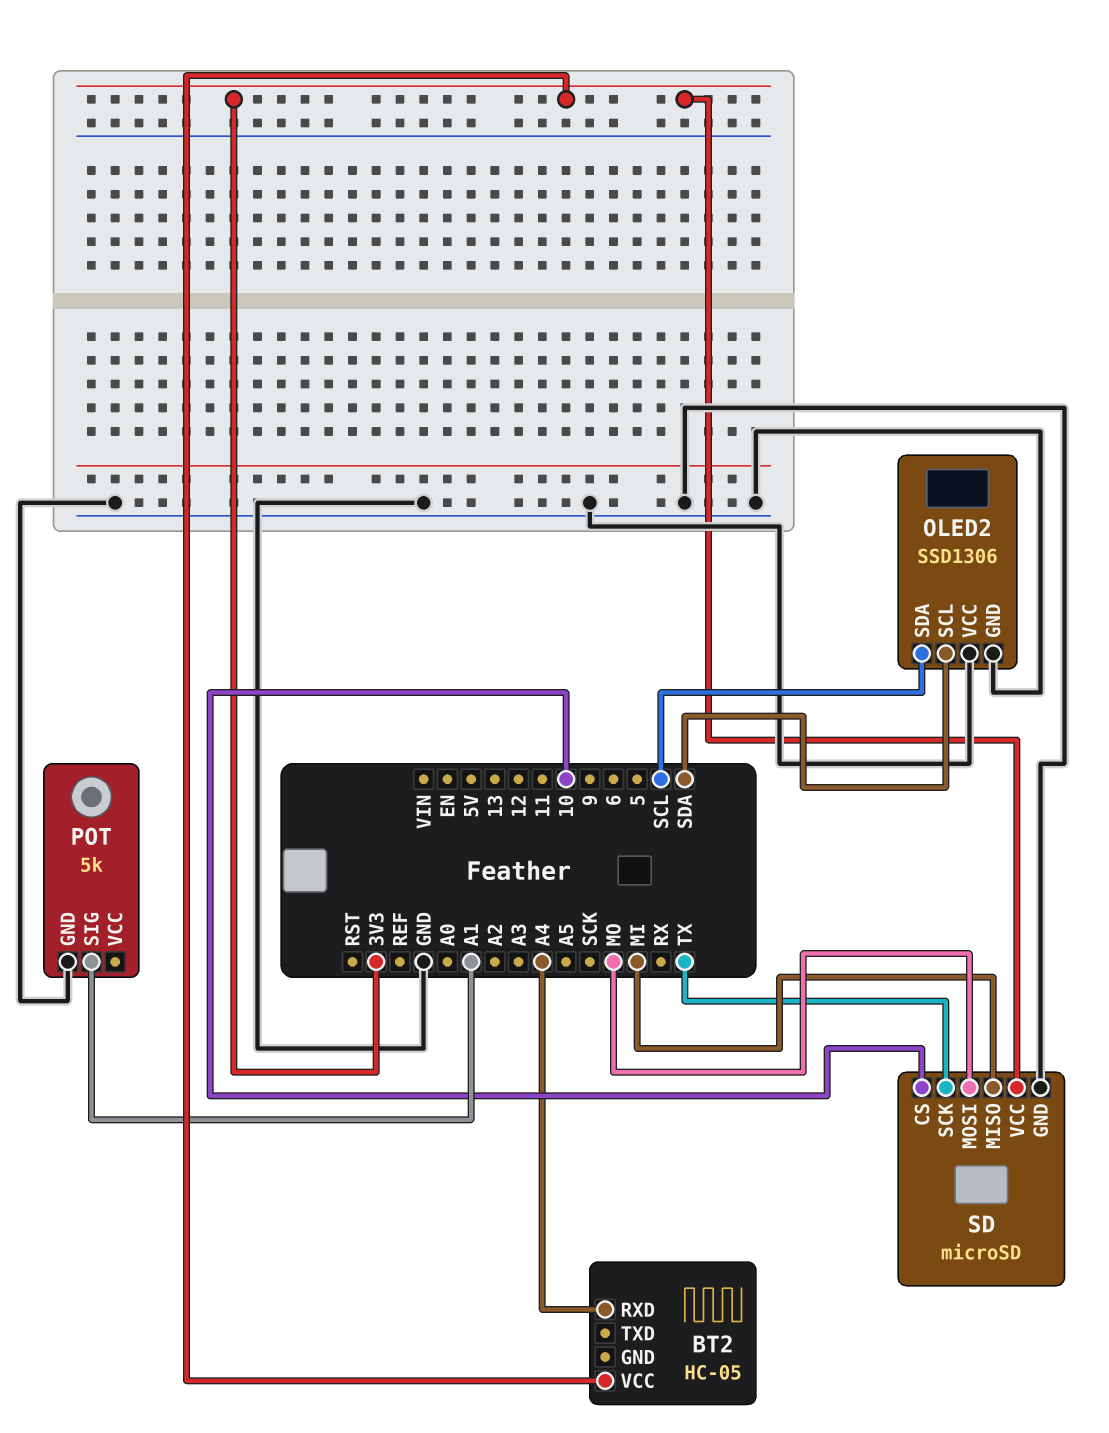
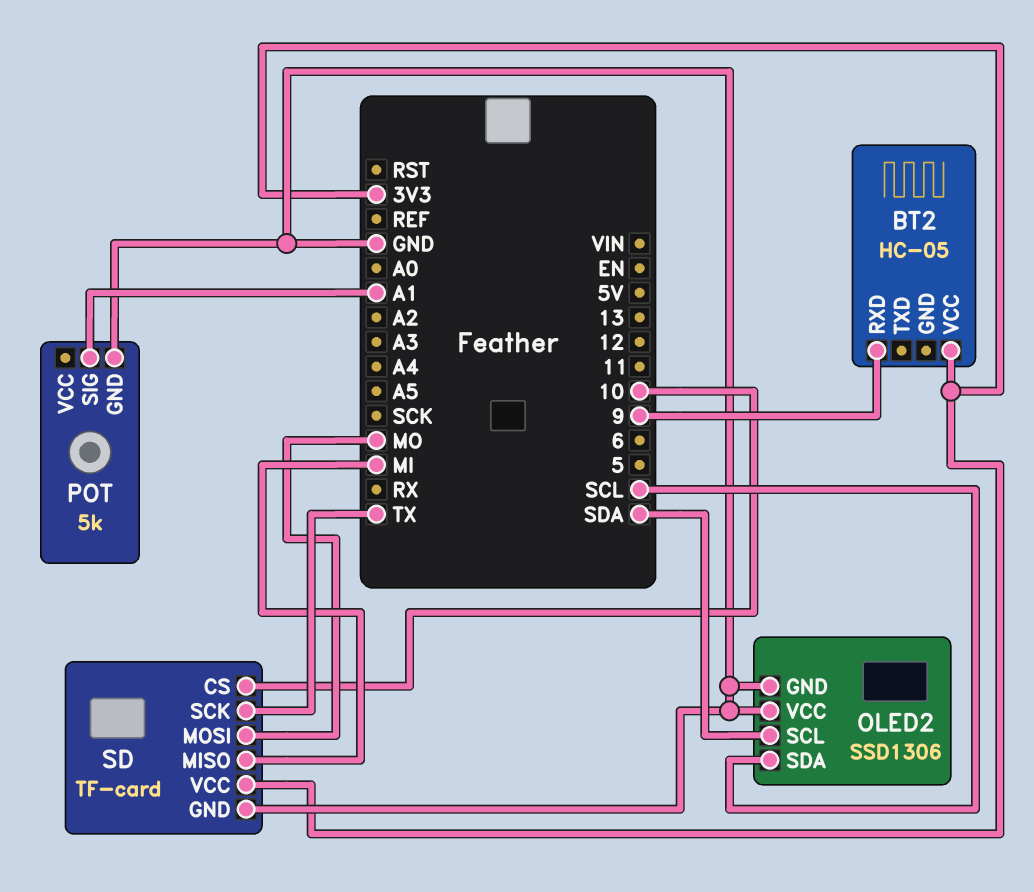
BT2 pin RXD: A4 -> 9
SD: microSD -> TF-card

